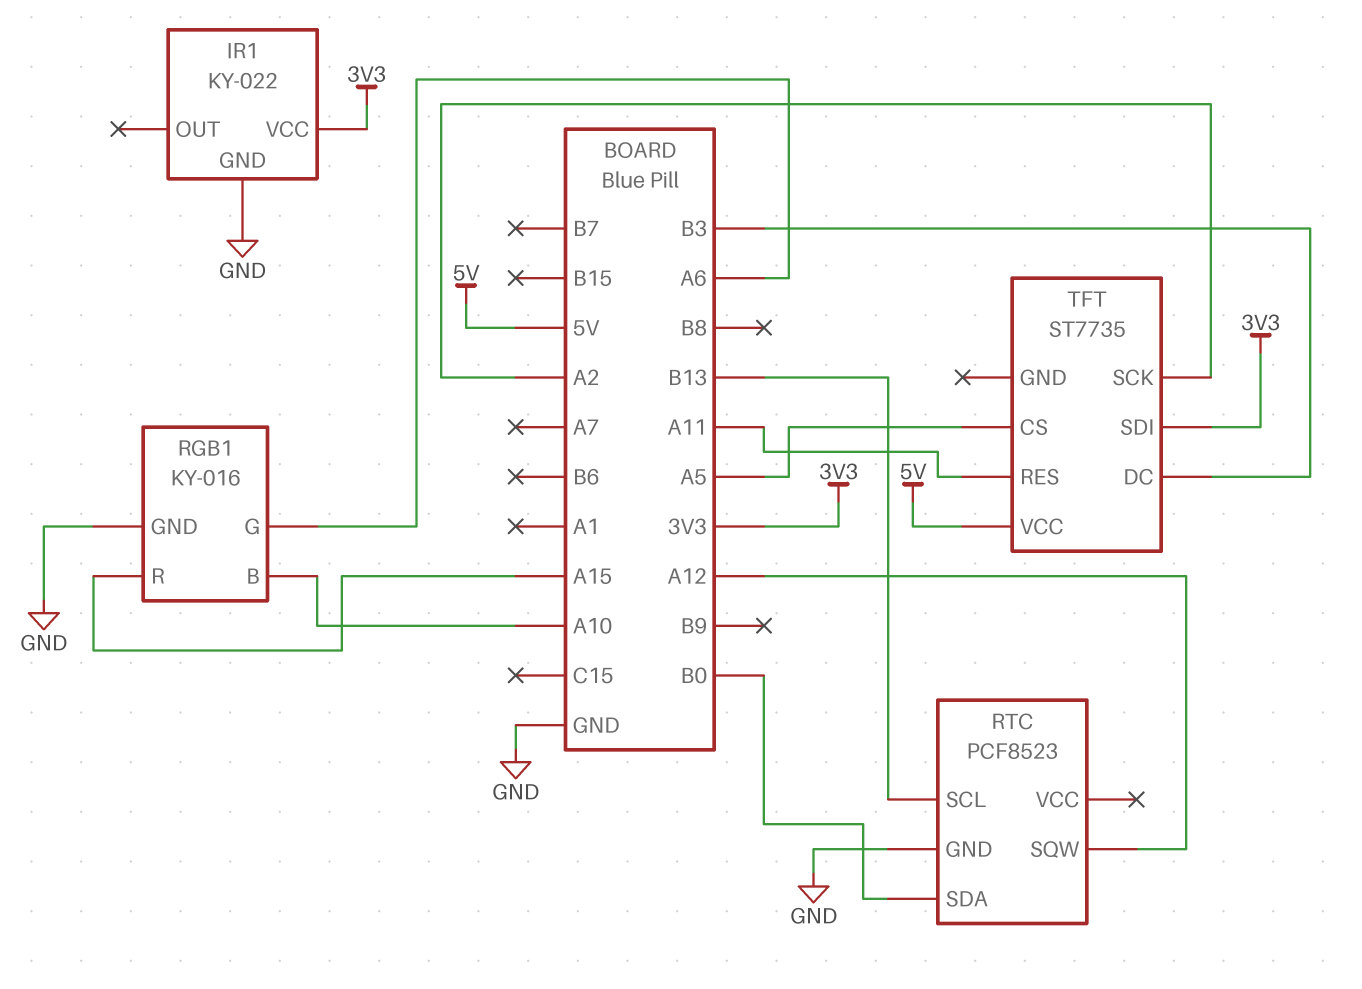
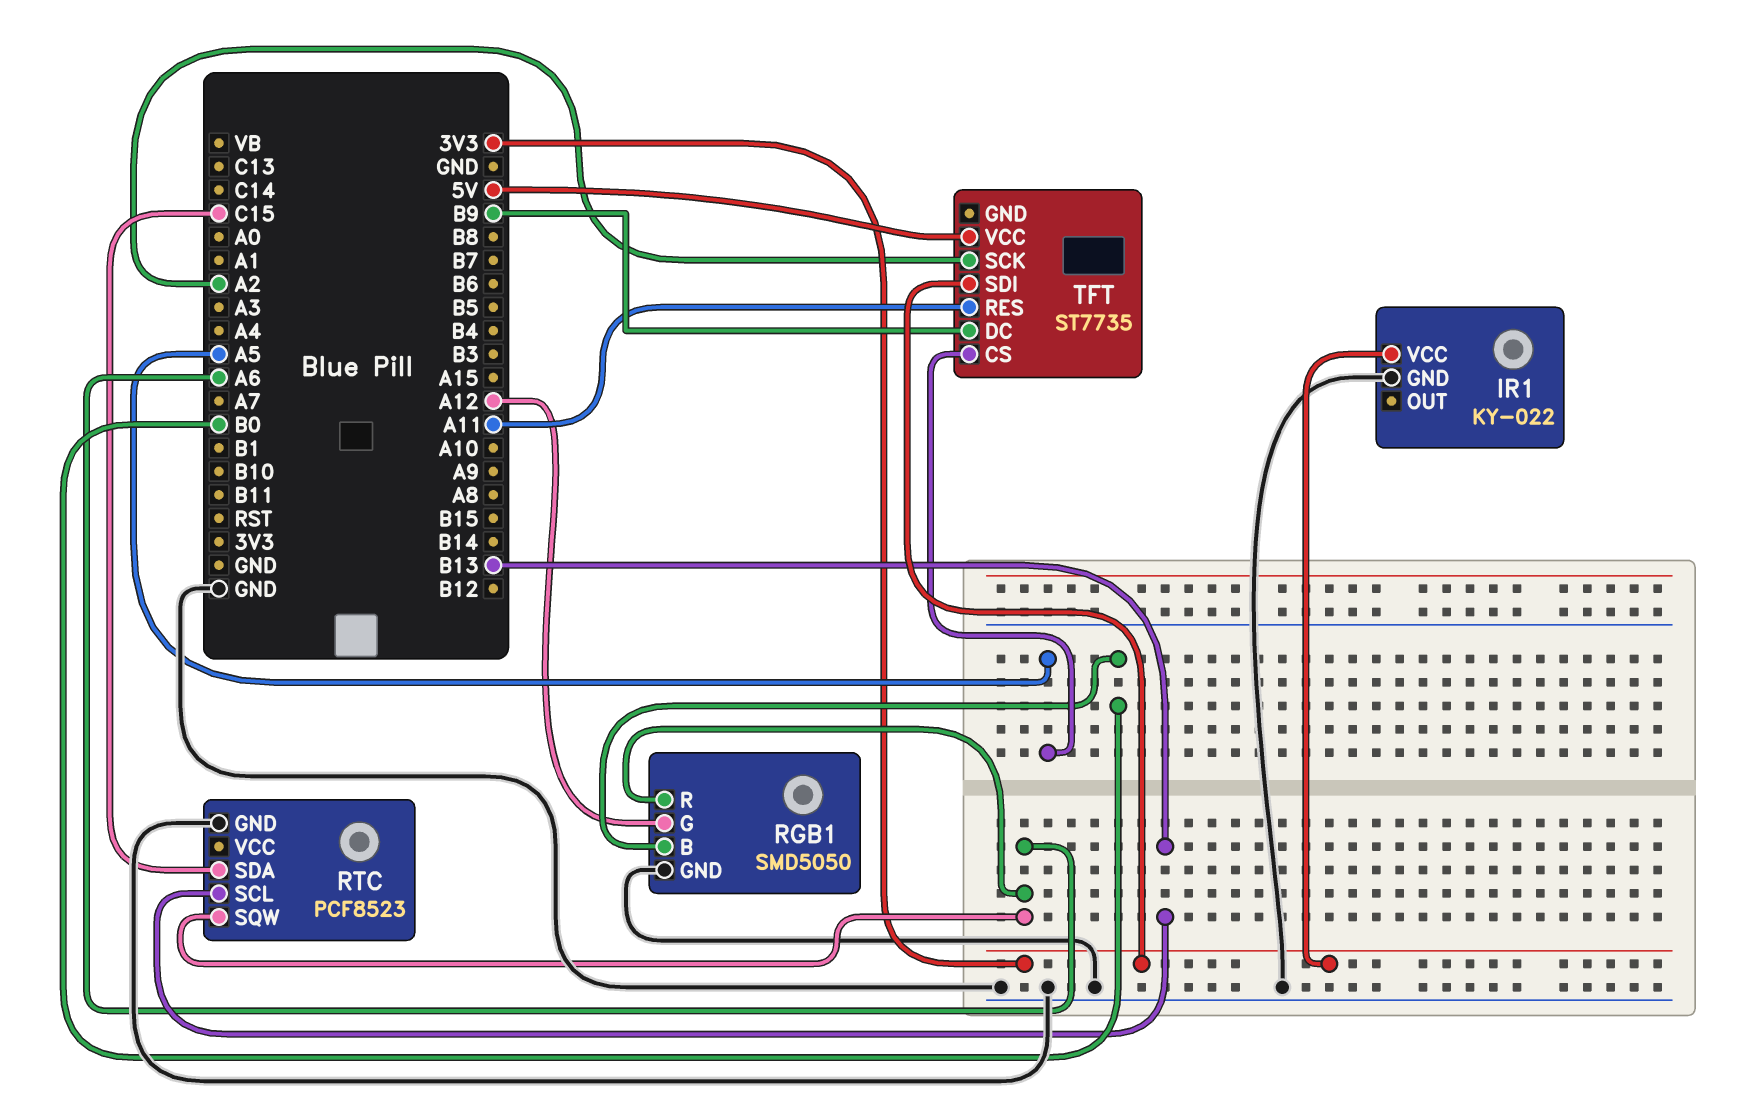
RGB1: KY-016 -> SMD5050
RGB1 pin B: A10 -> B0
RGB1 pin G: A6 -> A12
RGB1 pin R: A15 -> A6
RTC pin SDA: B0 -> C15
RTC pin SQW: A12 -> A6
TFT pin DC: B3 -> B9

